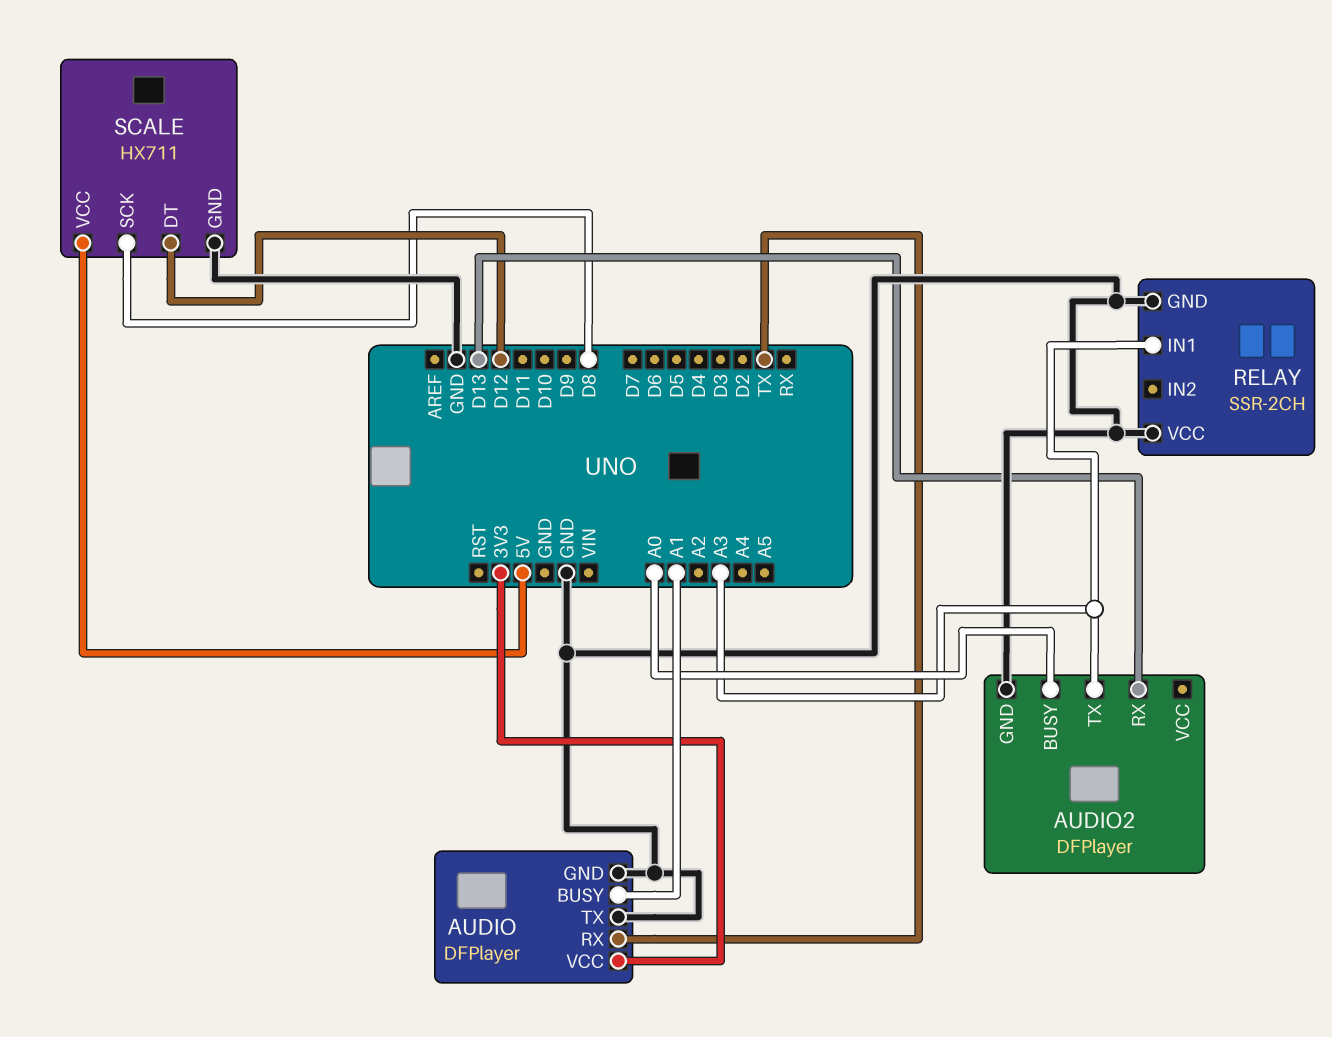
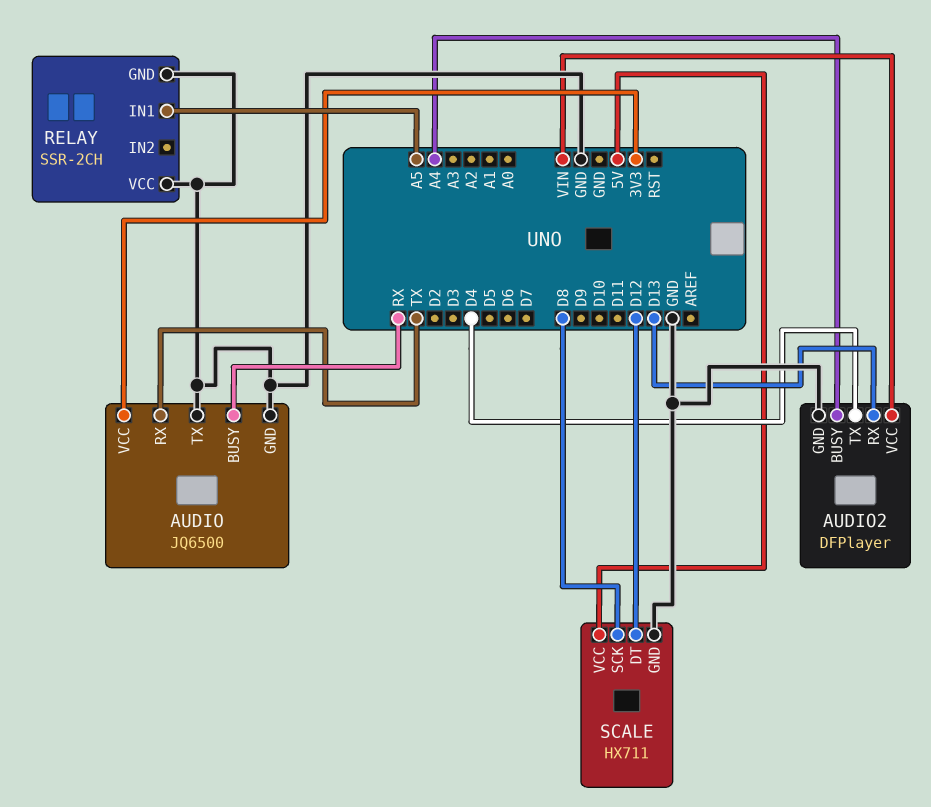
AUDIO: DFPlayer -> JQ6500
AUDIO pin BUSY: A1 -> RX
AUDIO2 pin BUSY: A0 -> A4
AUDIO2 pin TX: A3 -> D4
AUDIO2 pin VCC: none -> VIN
RELAY pin IN1: A3 -> A5

